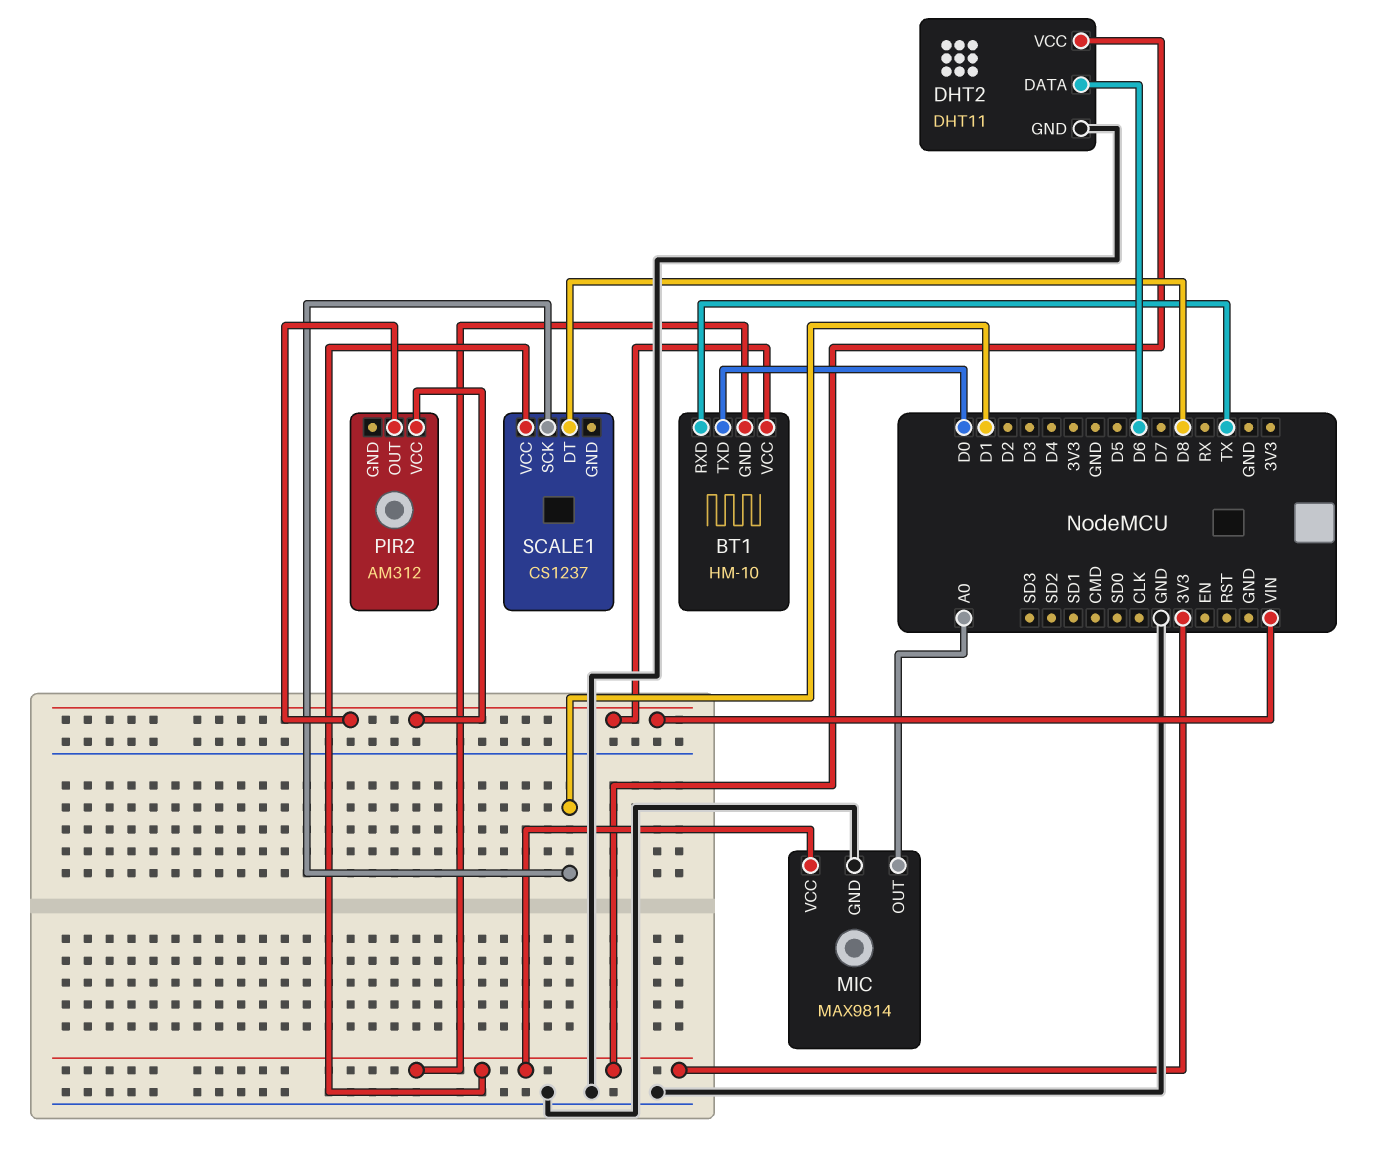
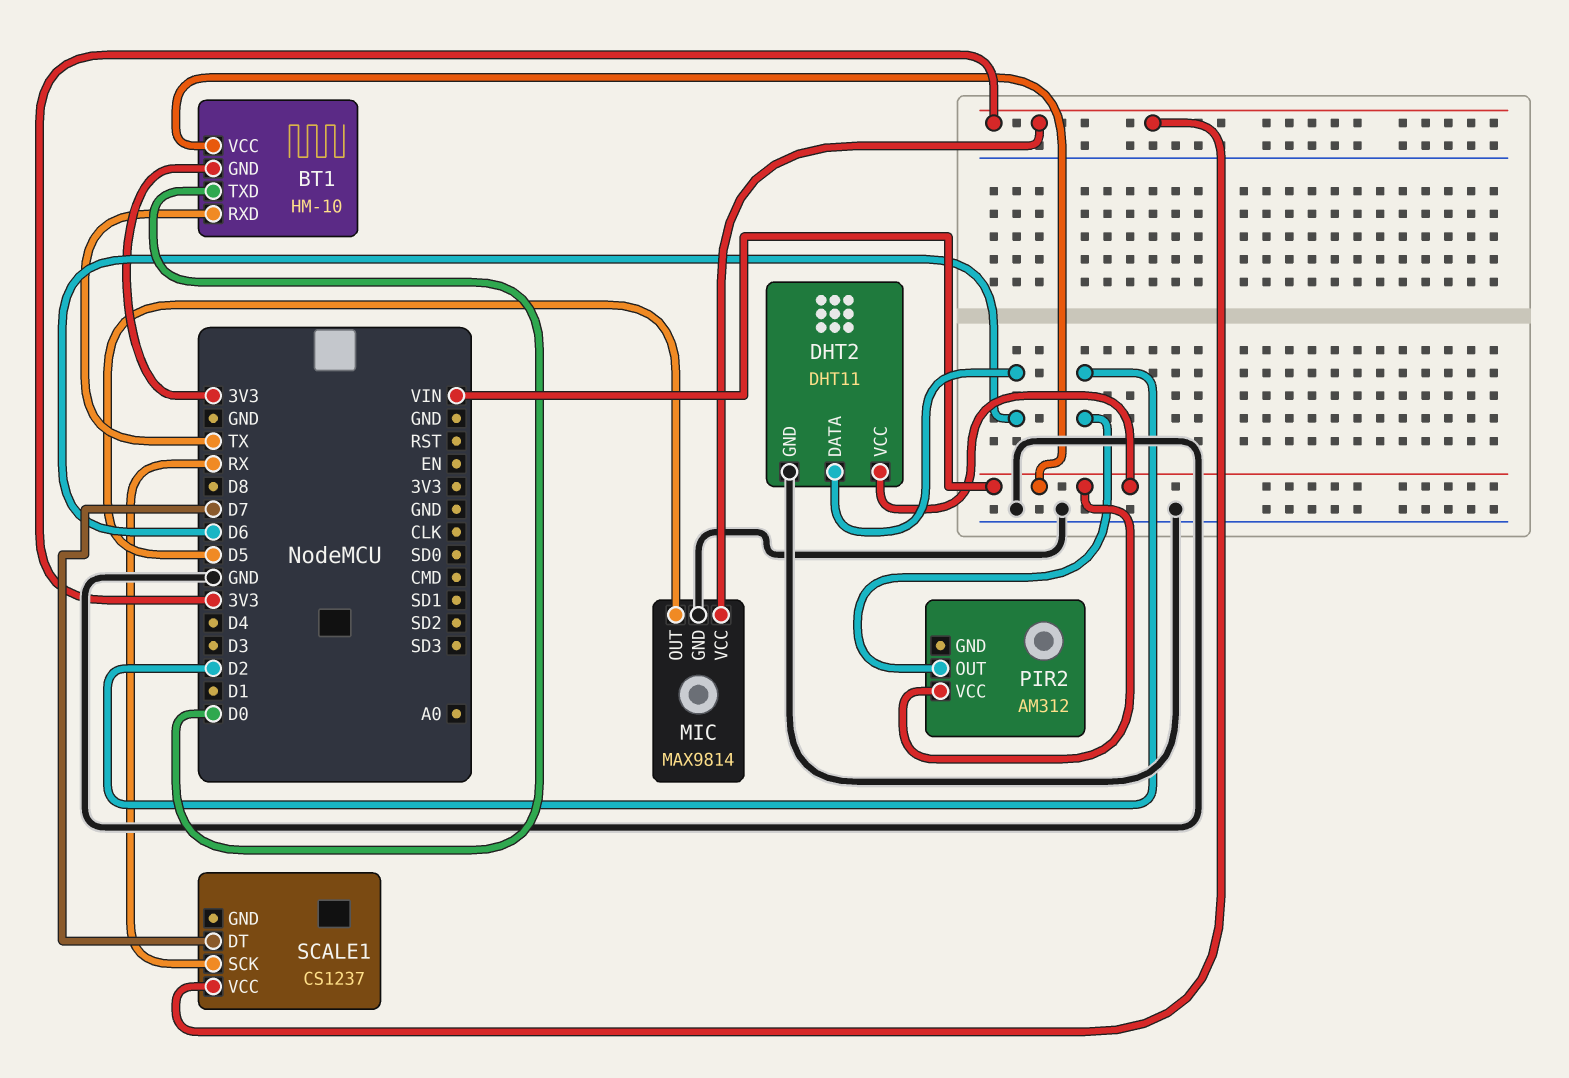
DHT2 pin VCC: 3V3 -> VIN
MIC pin OUT: A0 -> D5
PIR2 pin OUT: VIN -> D2
SCALE1 pin DT: D8 -> D7
SCALE1 pin SCK: D1 -> RX

